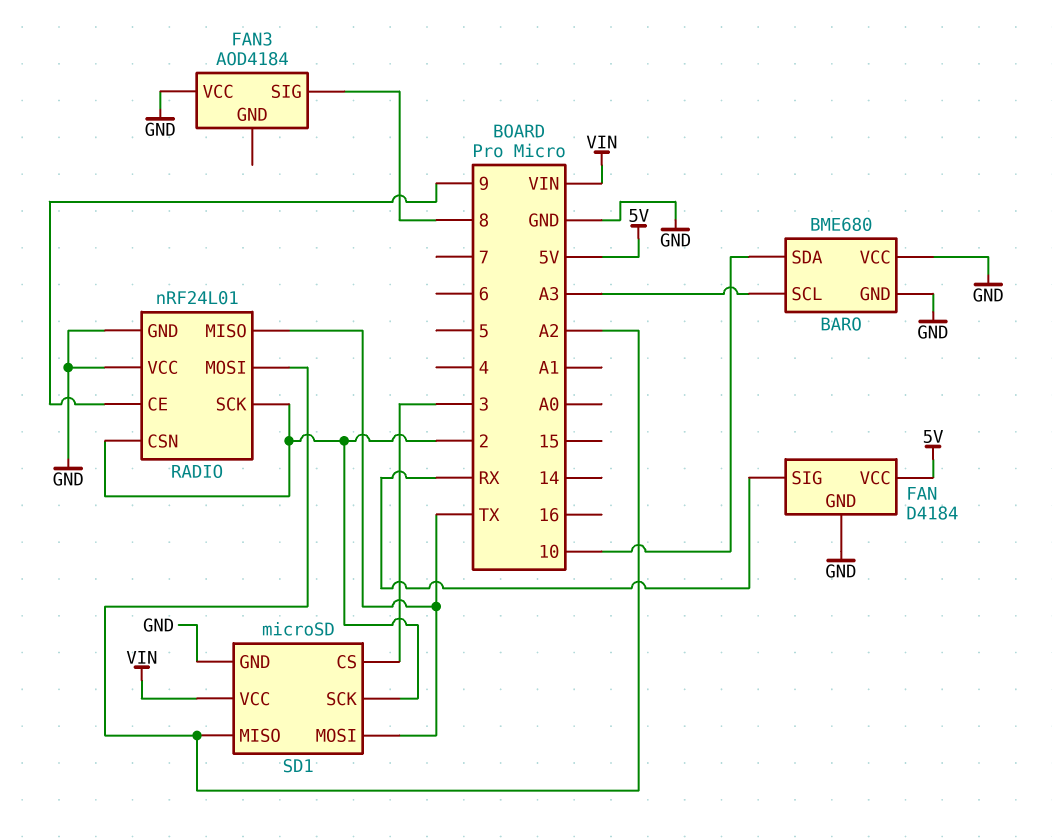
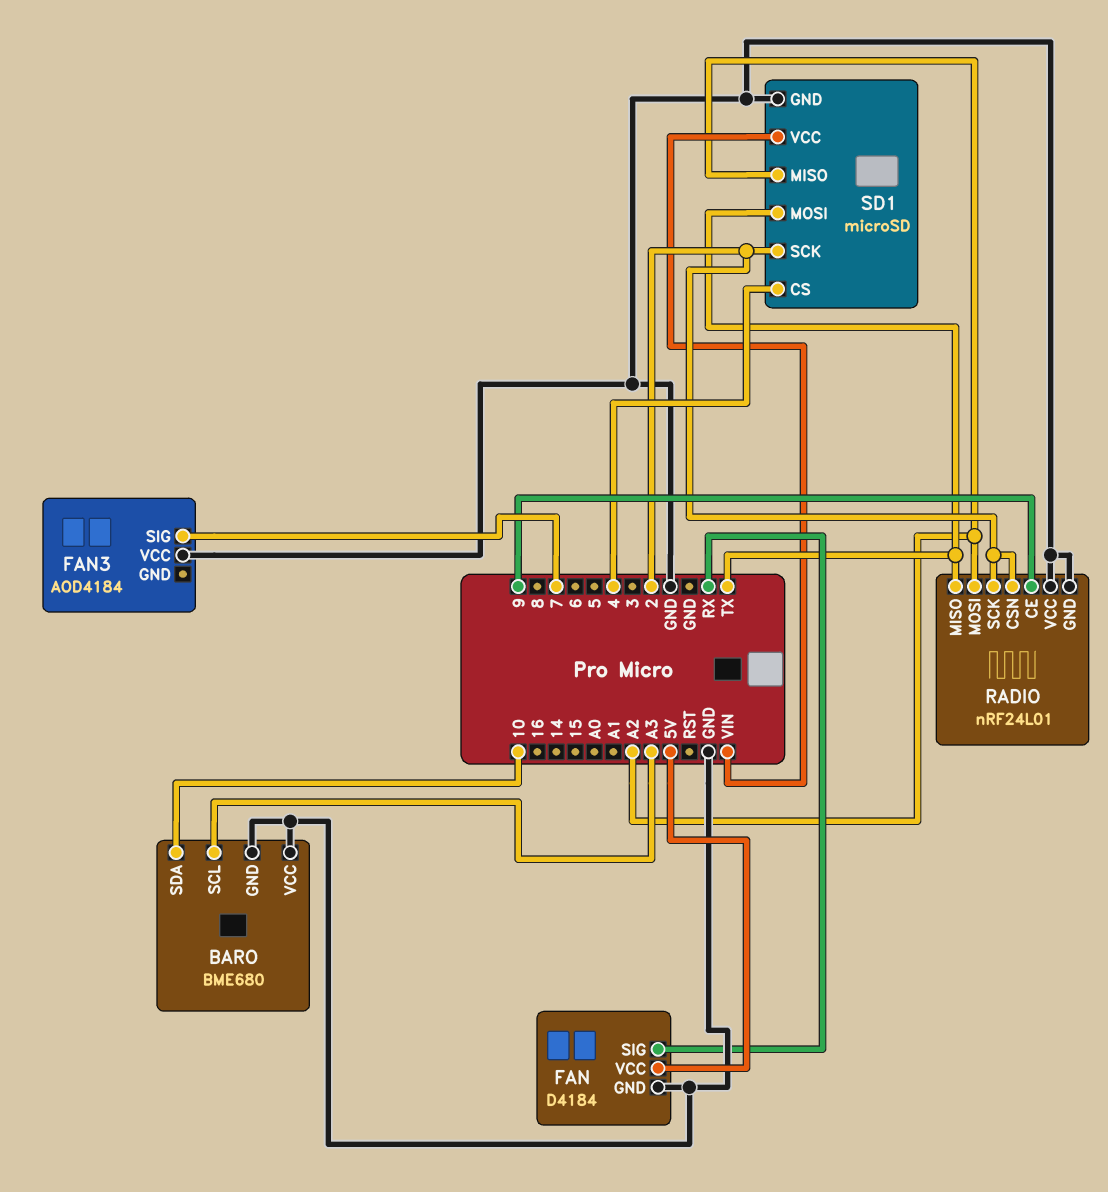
FAN3 pin SIG: 8 -> 7
SD1 pin CS: 3 -> 4

